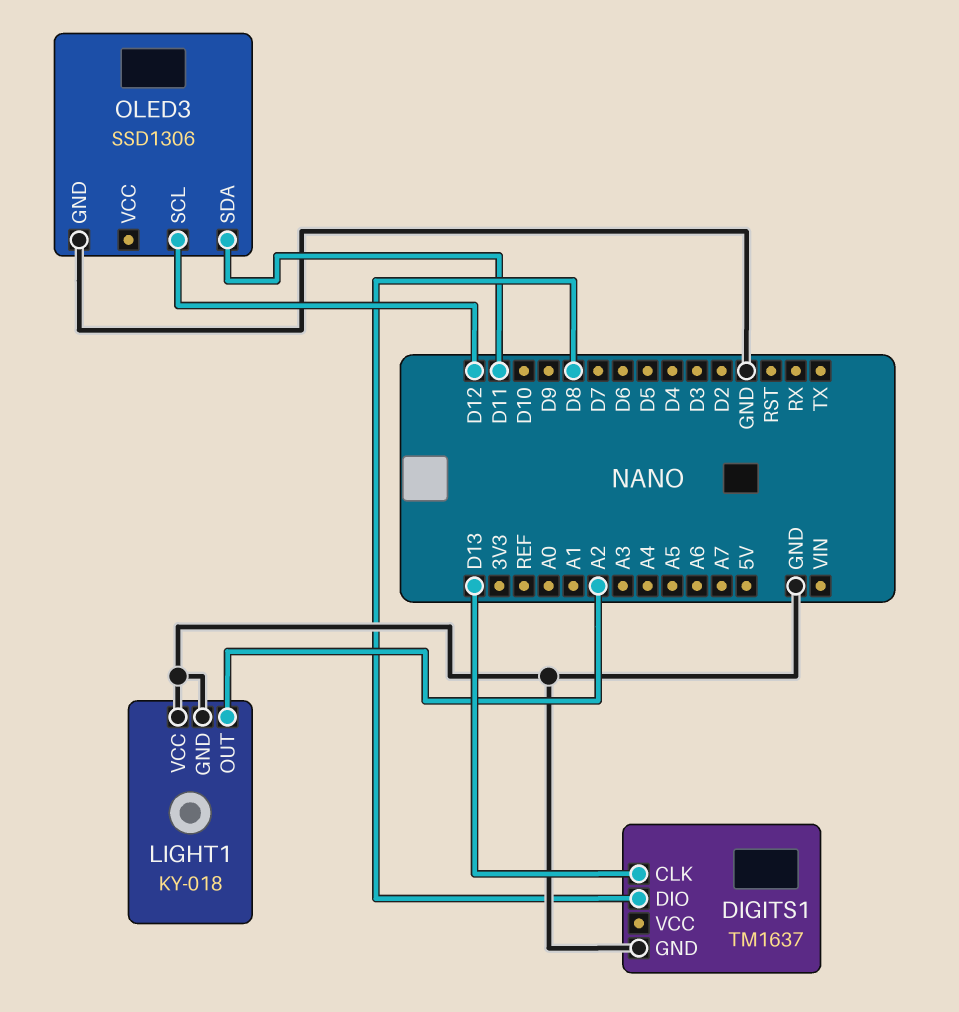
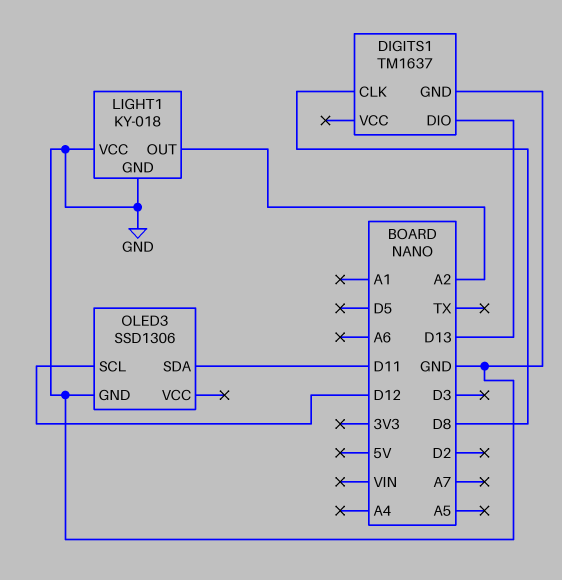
DIGITS1 pin CLK: D13 -> D8
DIGITS1 pin DIO: D8 -> D13

